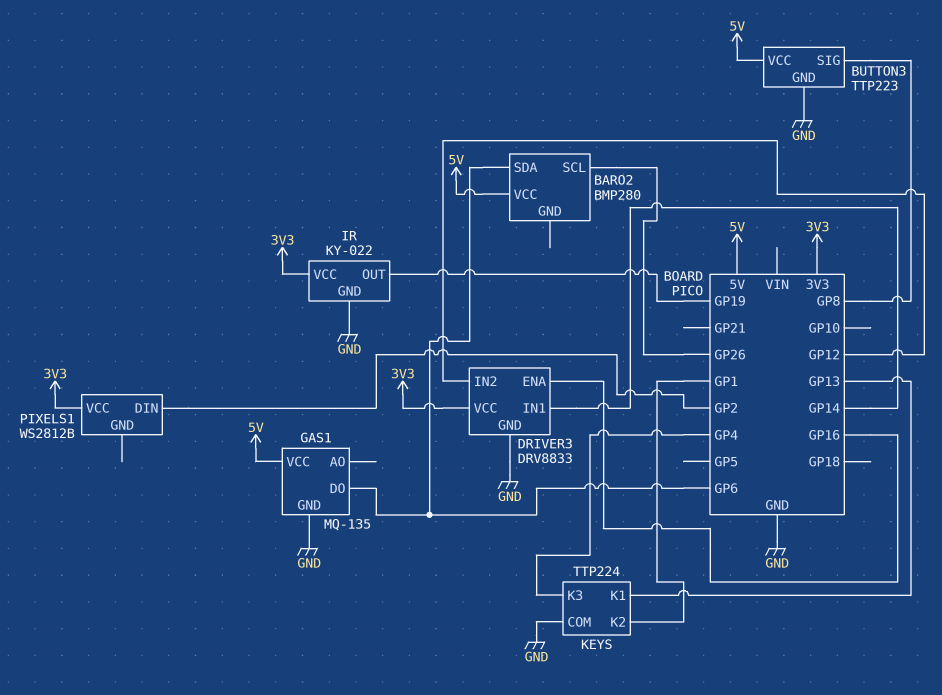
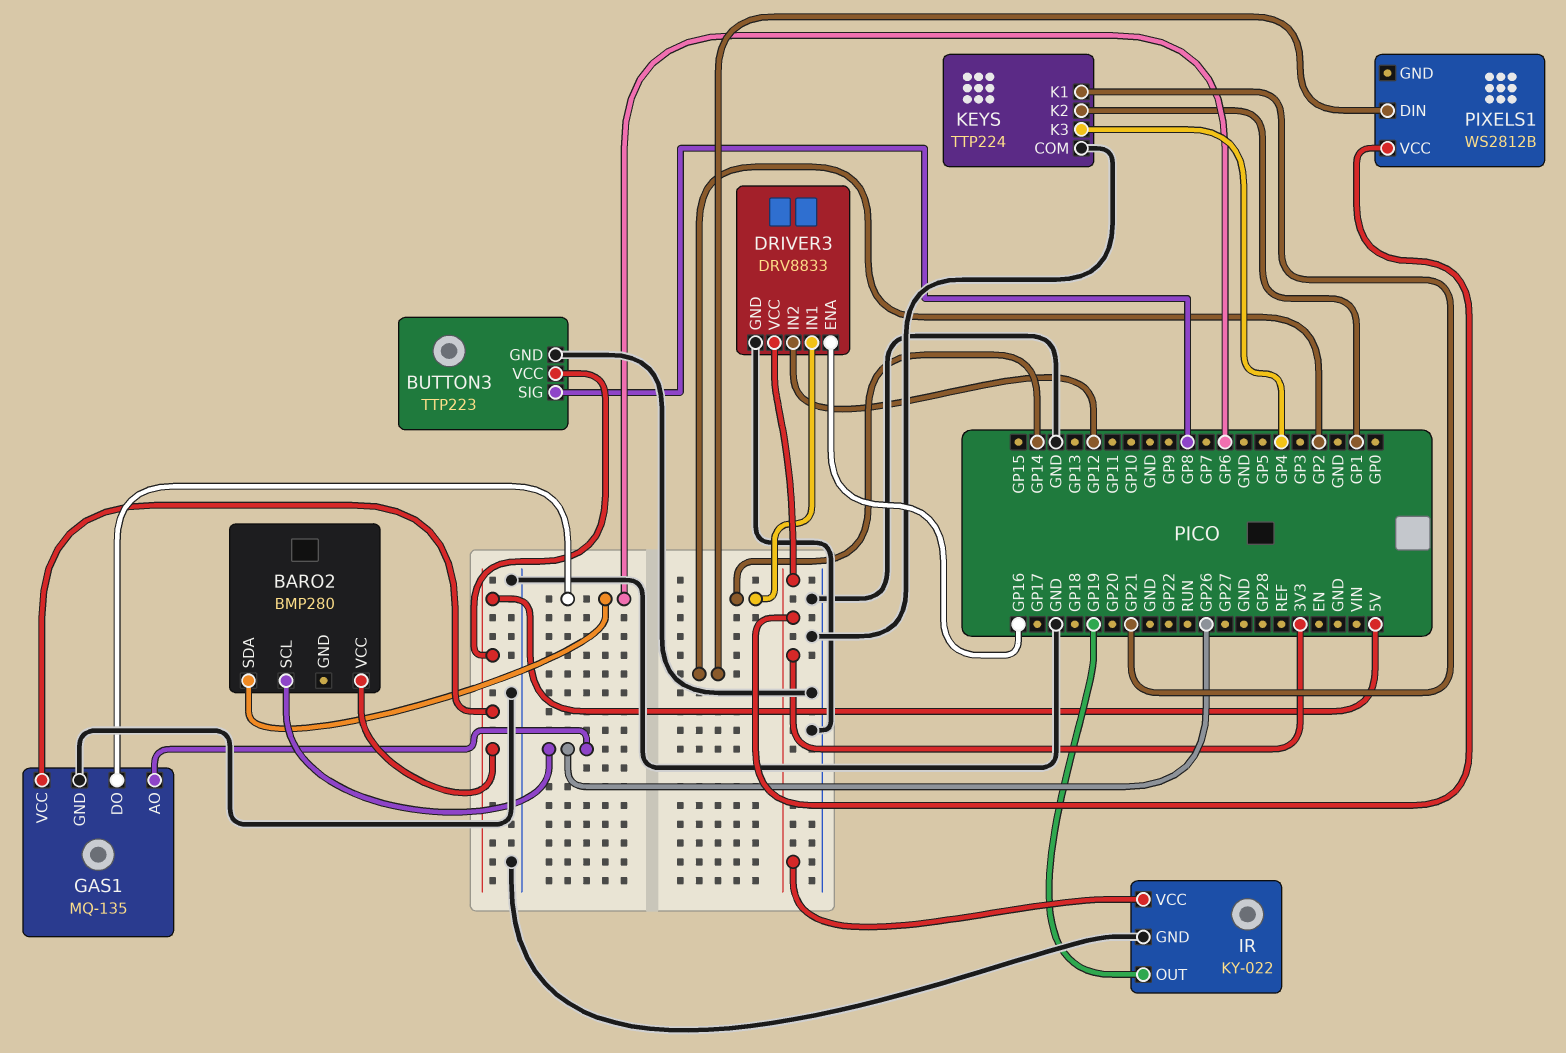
GAS1 pin AO: none -> GP26
KEYS pin K1: GP13 -> GP21

